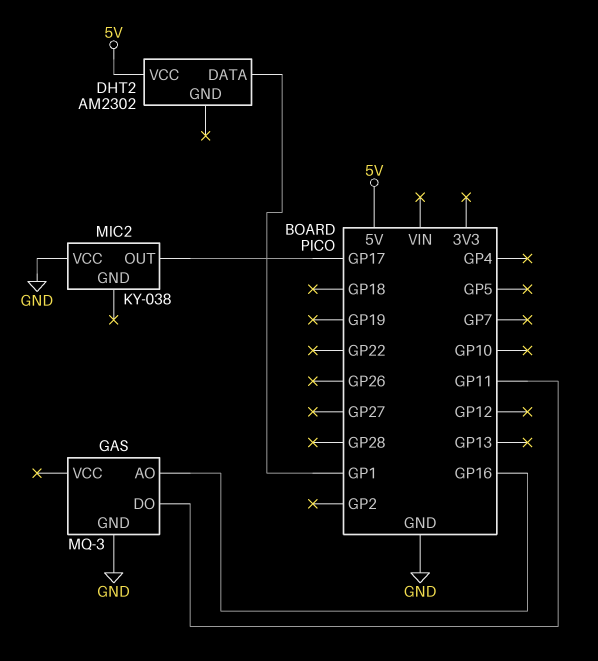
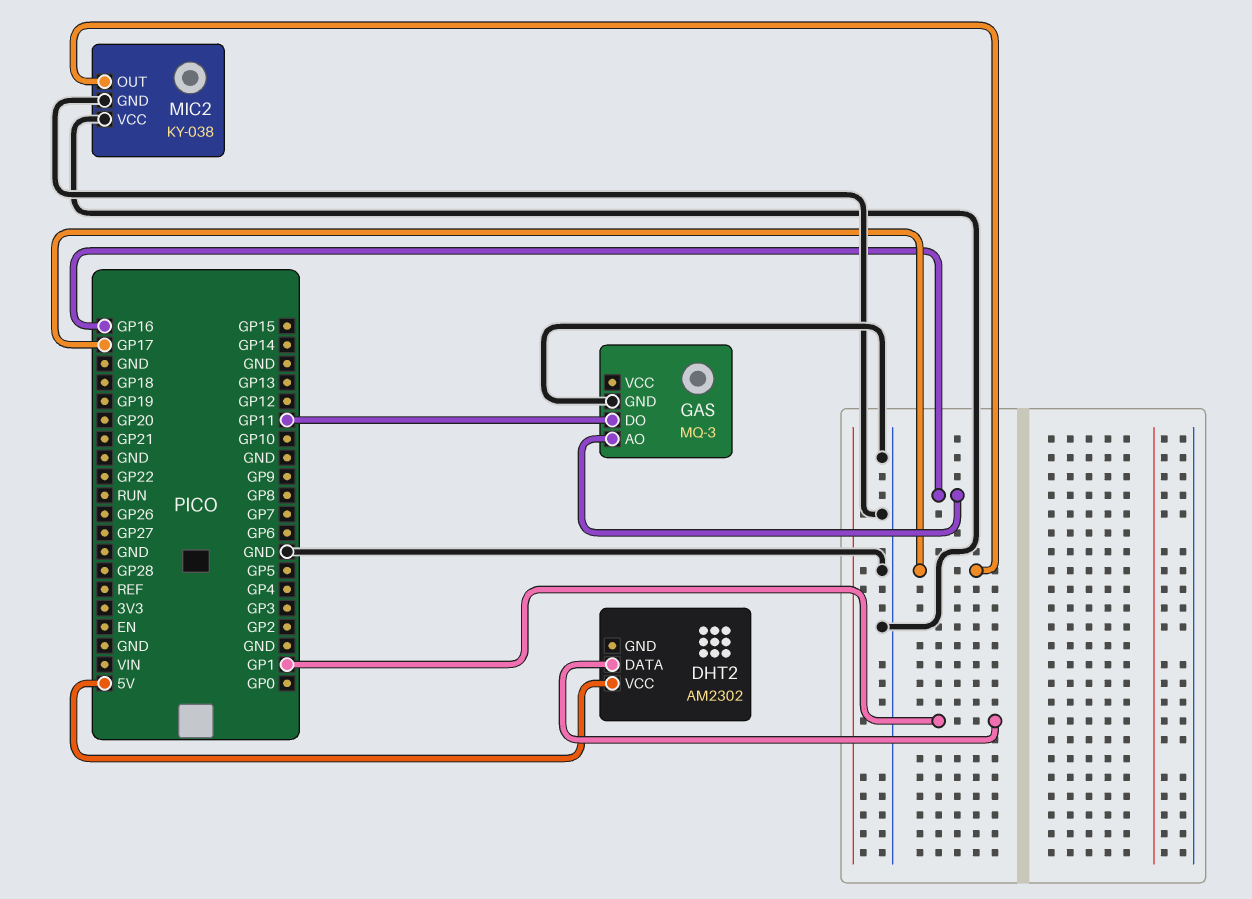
MIC2 pin GND: none -> GND

